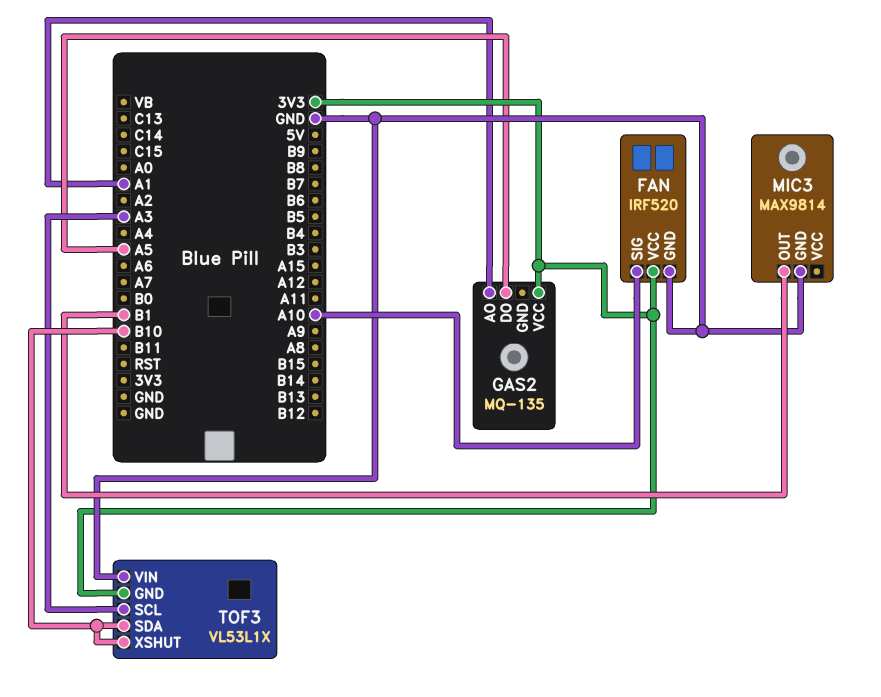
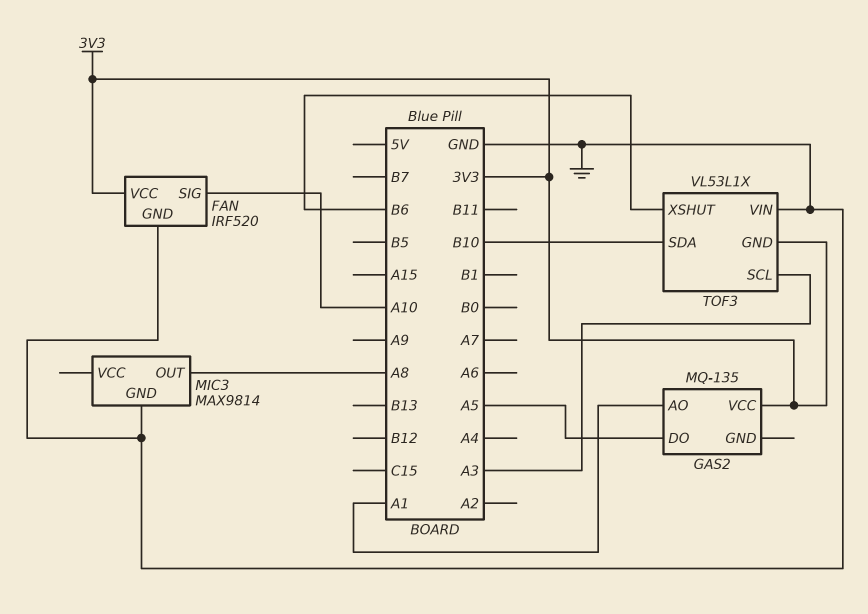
MIC3 pin OUT: B1 -> A8
TOF3 pin XSHUT: B10 -> B6

